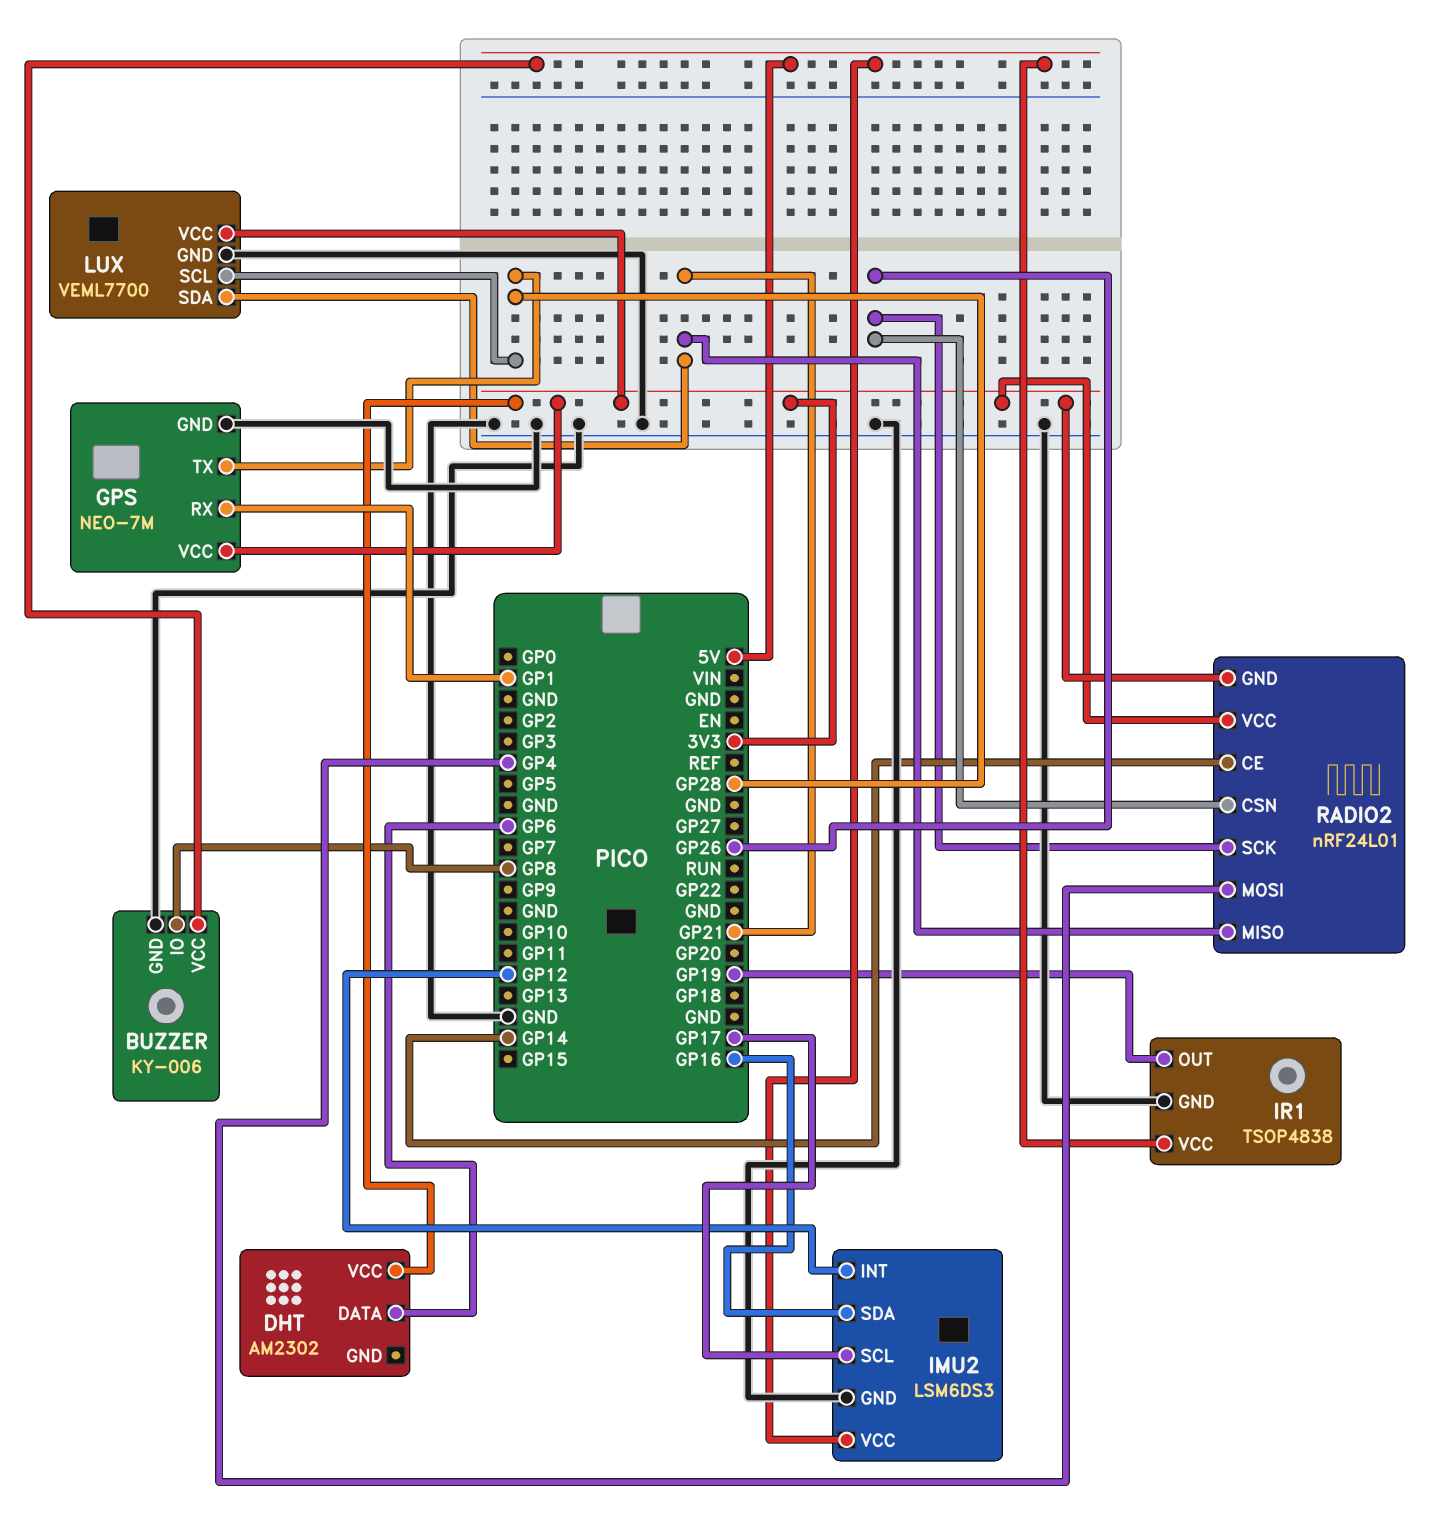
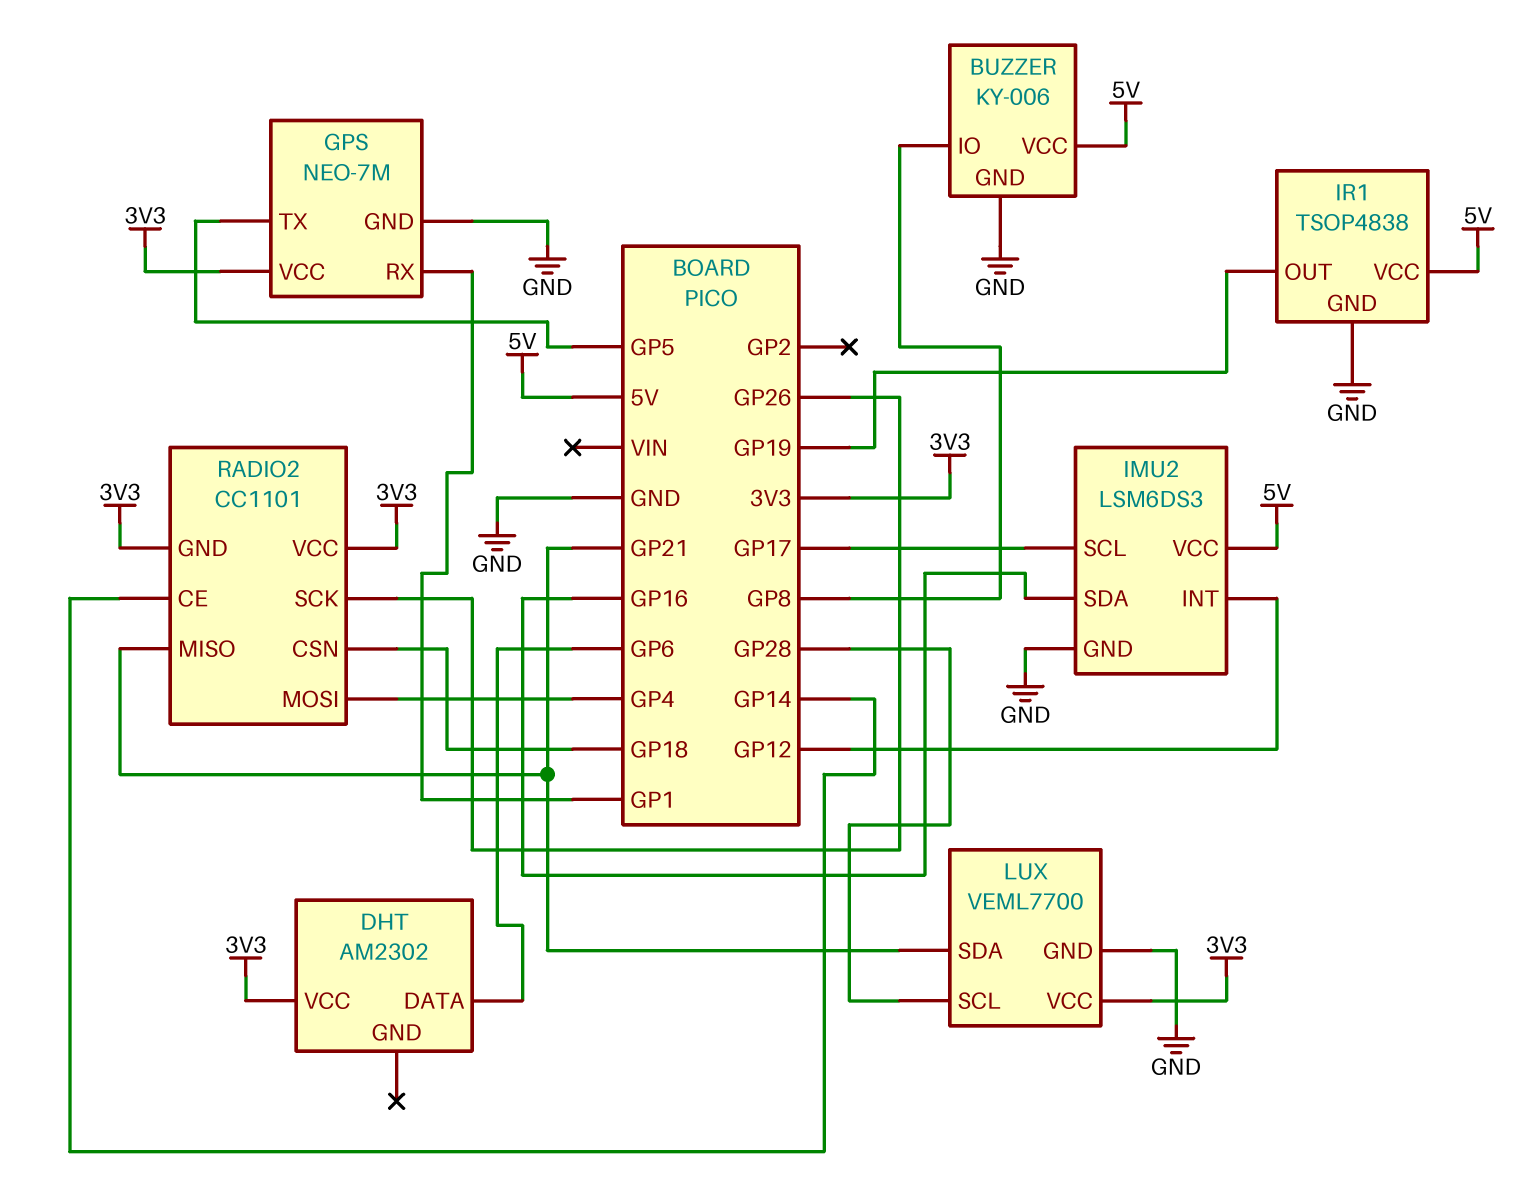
GPS pin TX: GP28 -> GP5
RADIO2: nRF24L01 -> CC1101
RADIO2 pin CSN: GP26 -> GP18

